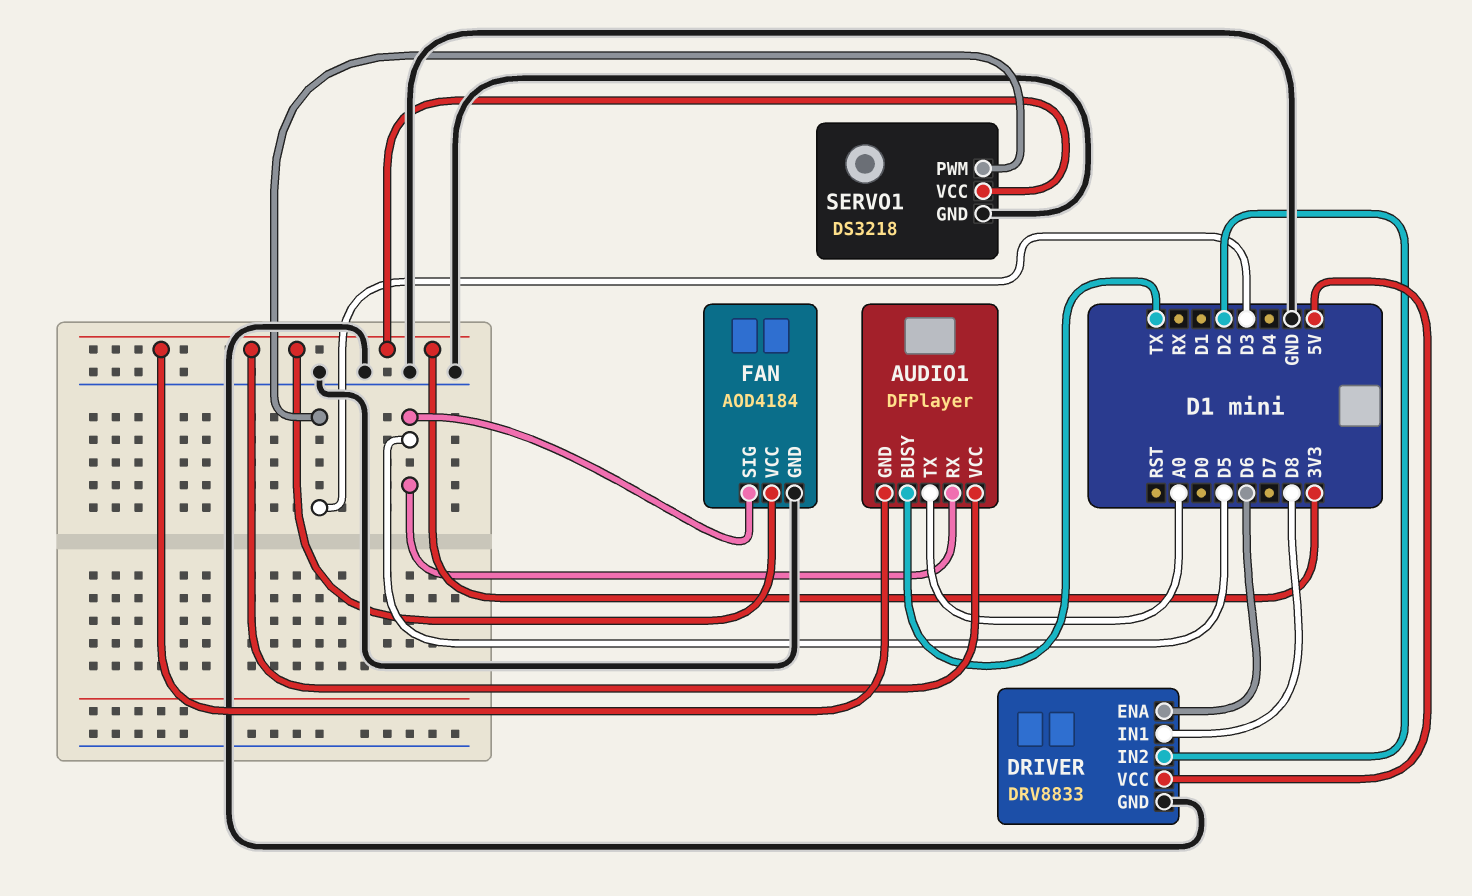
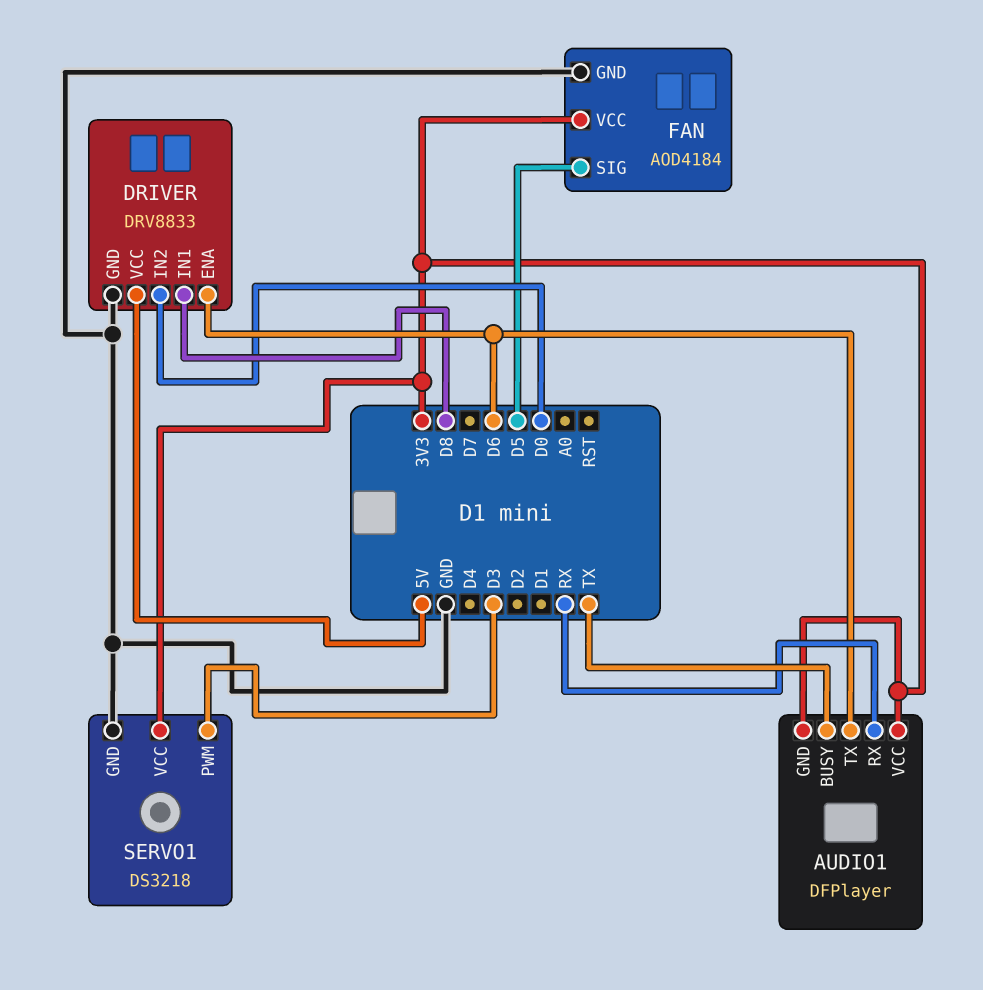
AUDIO1 pin RX: D5 -> RX
AUDIO1 pin TX: A0 -> D6
DRIVER pin IN2: D2 -> D0

